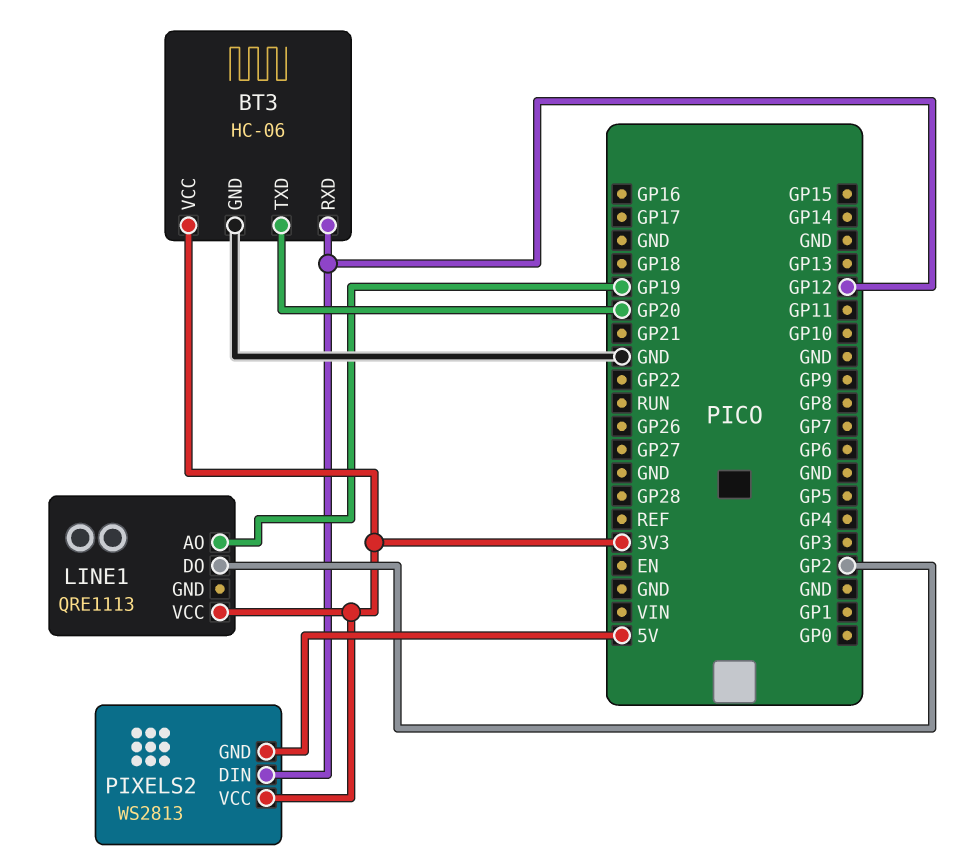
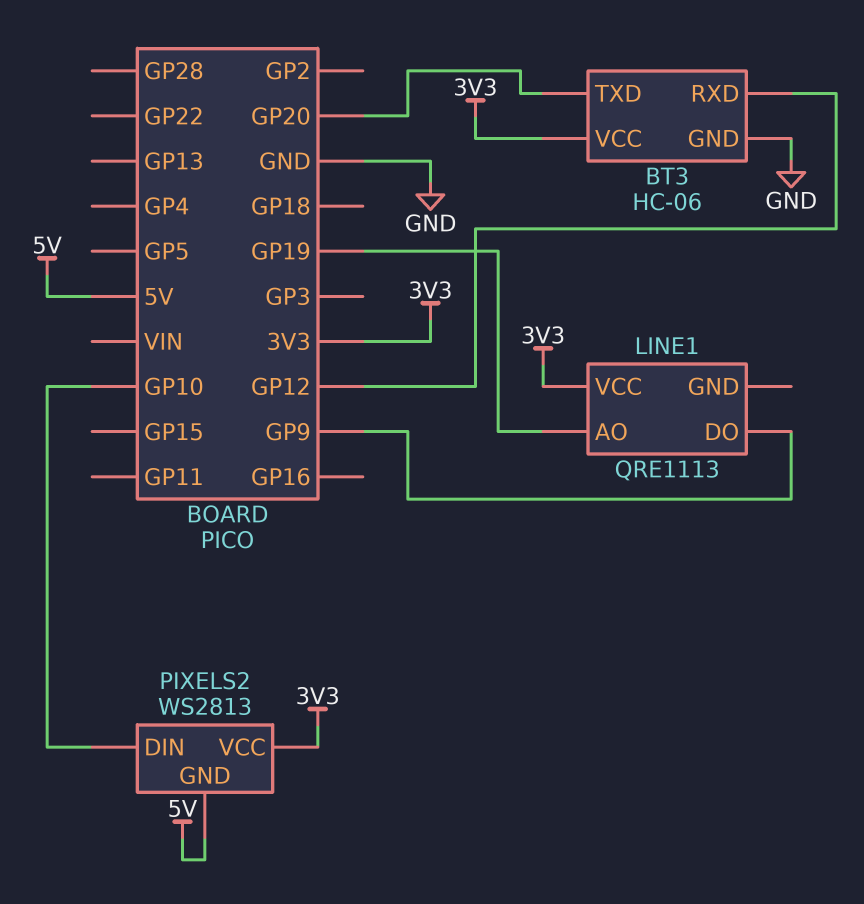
LINE1 pin DO: GP2 -> GP9
PIXELS2 pin DIN: GP12 -> GP10

